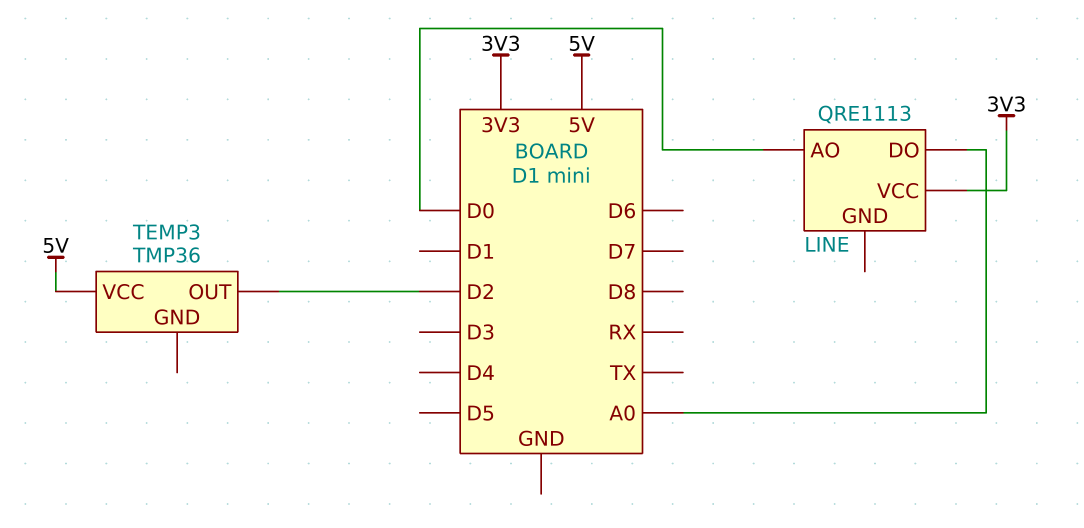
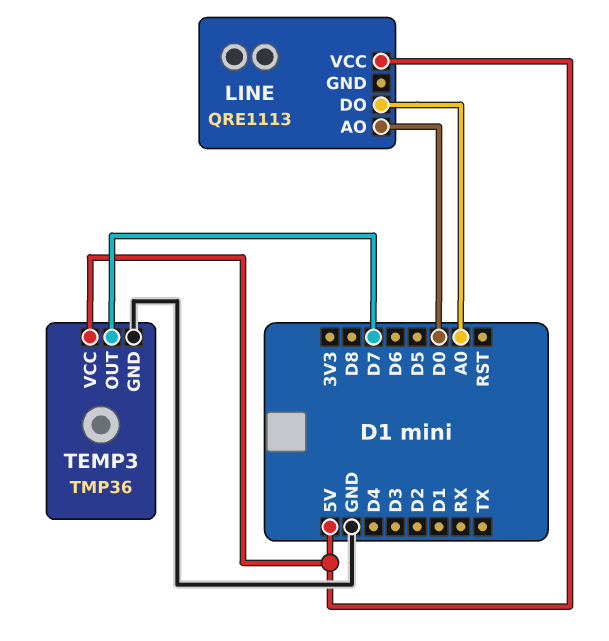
LINE pin VCC: 3V3 -> 5V
TEMP3 pin GND: none -> GND
TEMP3 pin OUT: D2 -> D7

